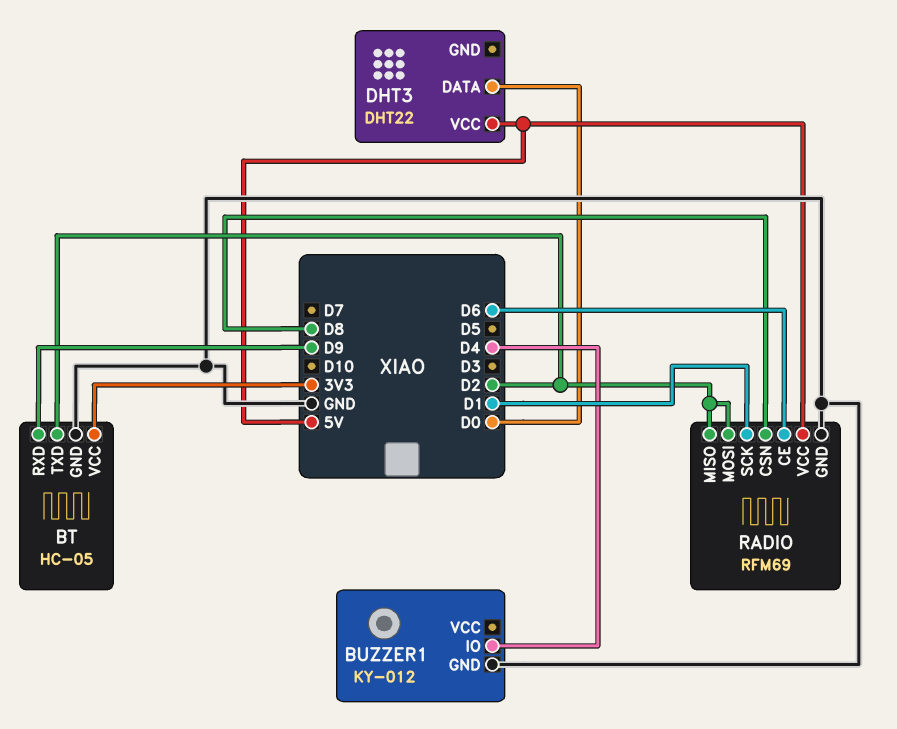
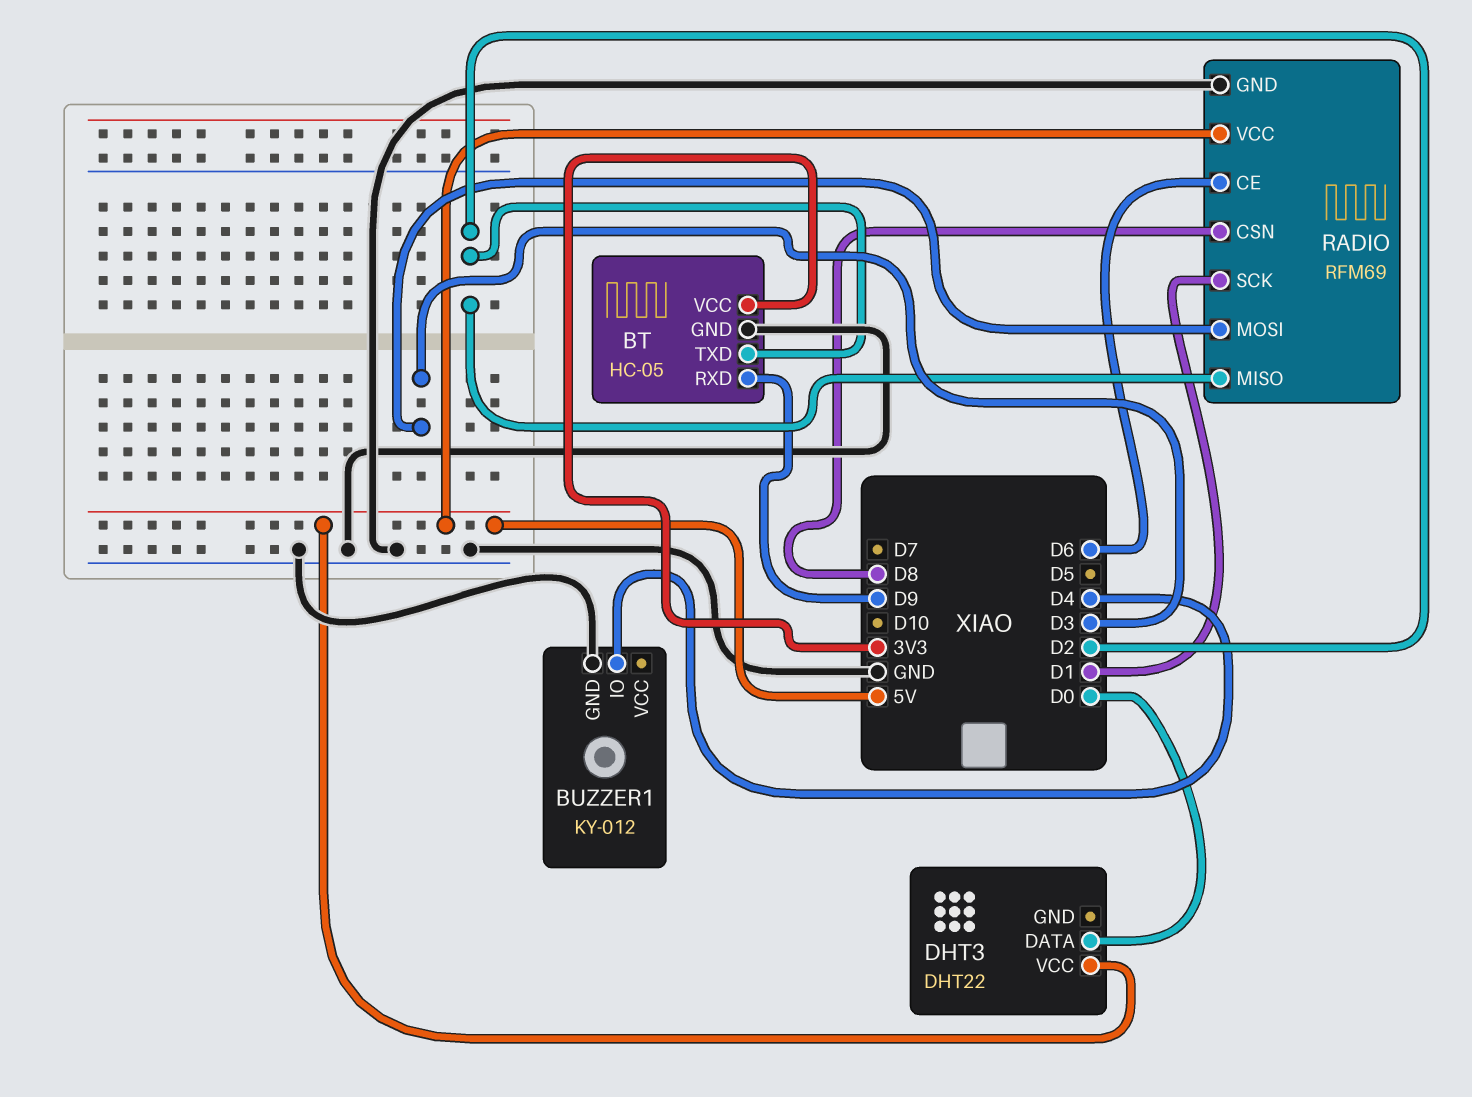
RADIO pin MOSI: D2 -> D3

